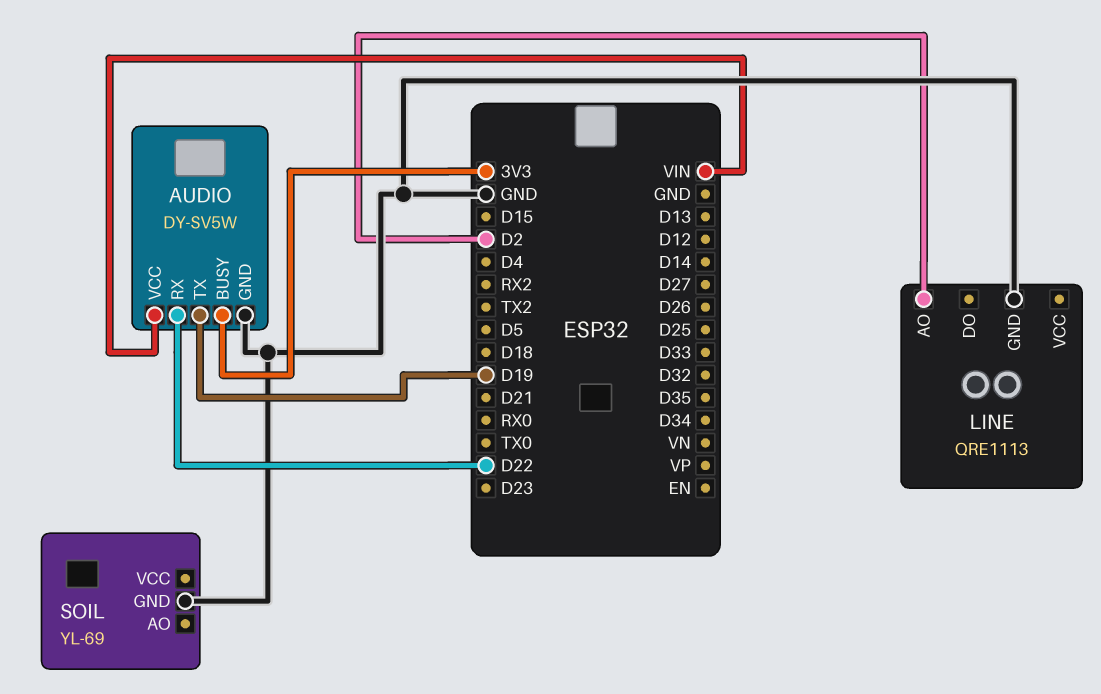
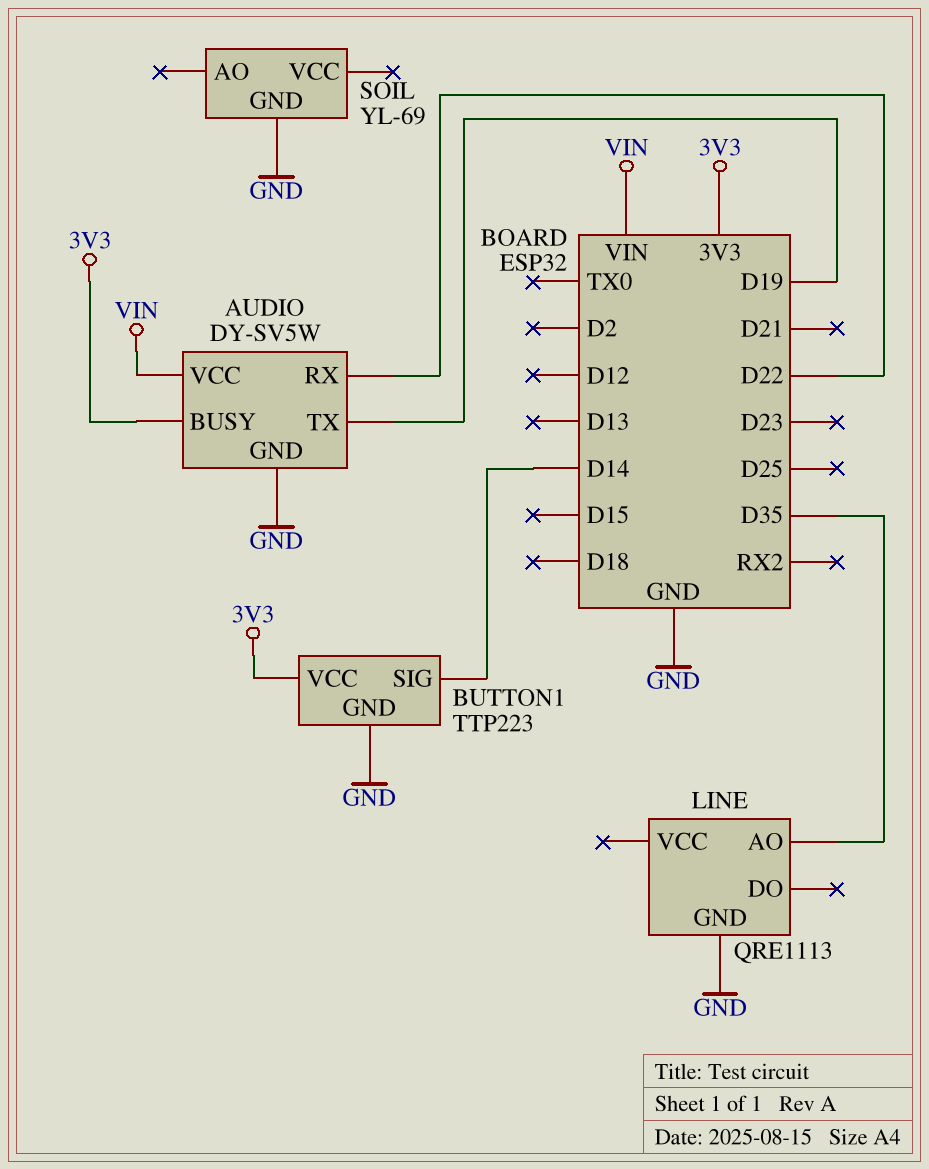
BUTTON1: none -> TTP223
BUTTON1 pin GND: none -> GND
BUTTON1 pin SIG: none -> D14
BUTTON1 pin VCC: none -> 3V3
LINE pin AO: D2 -> D35

